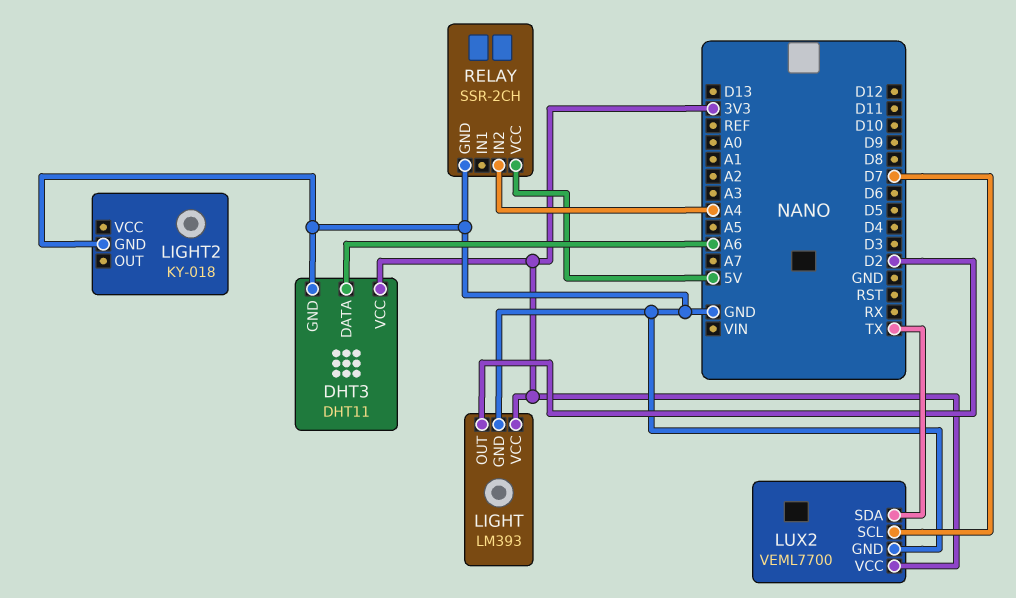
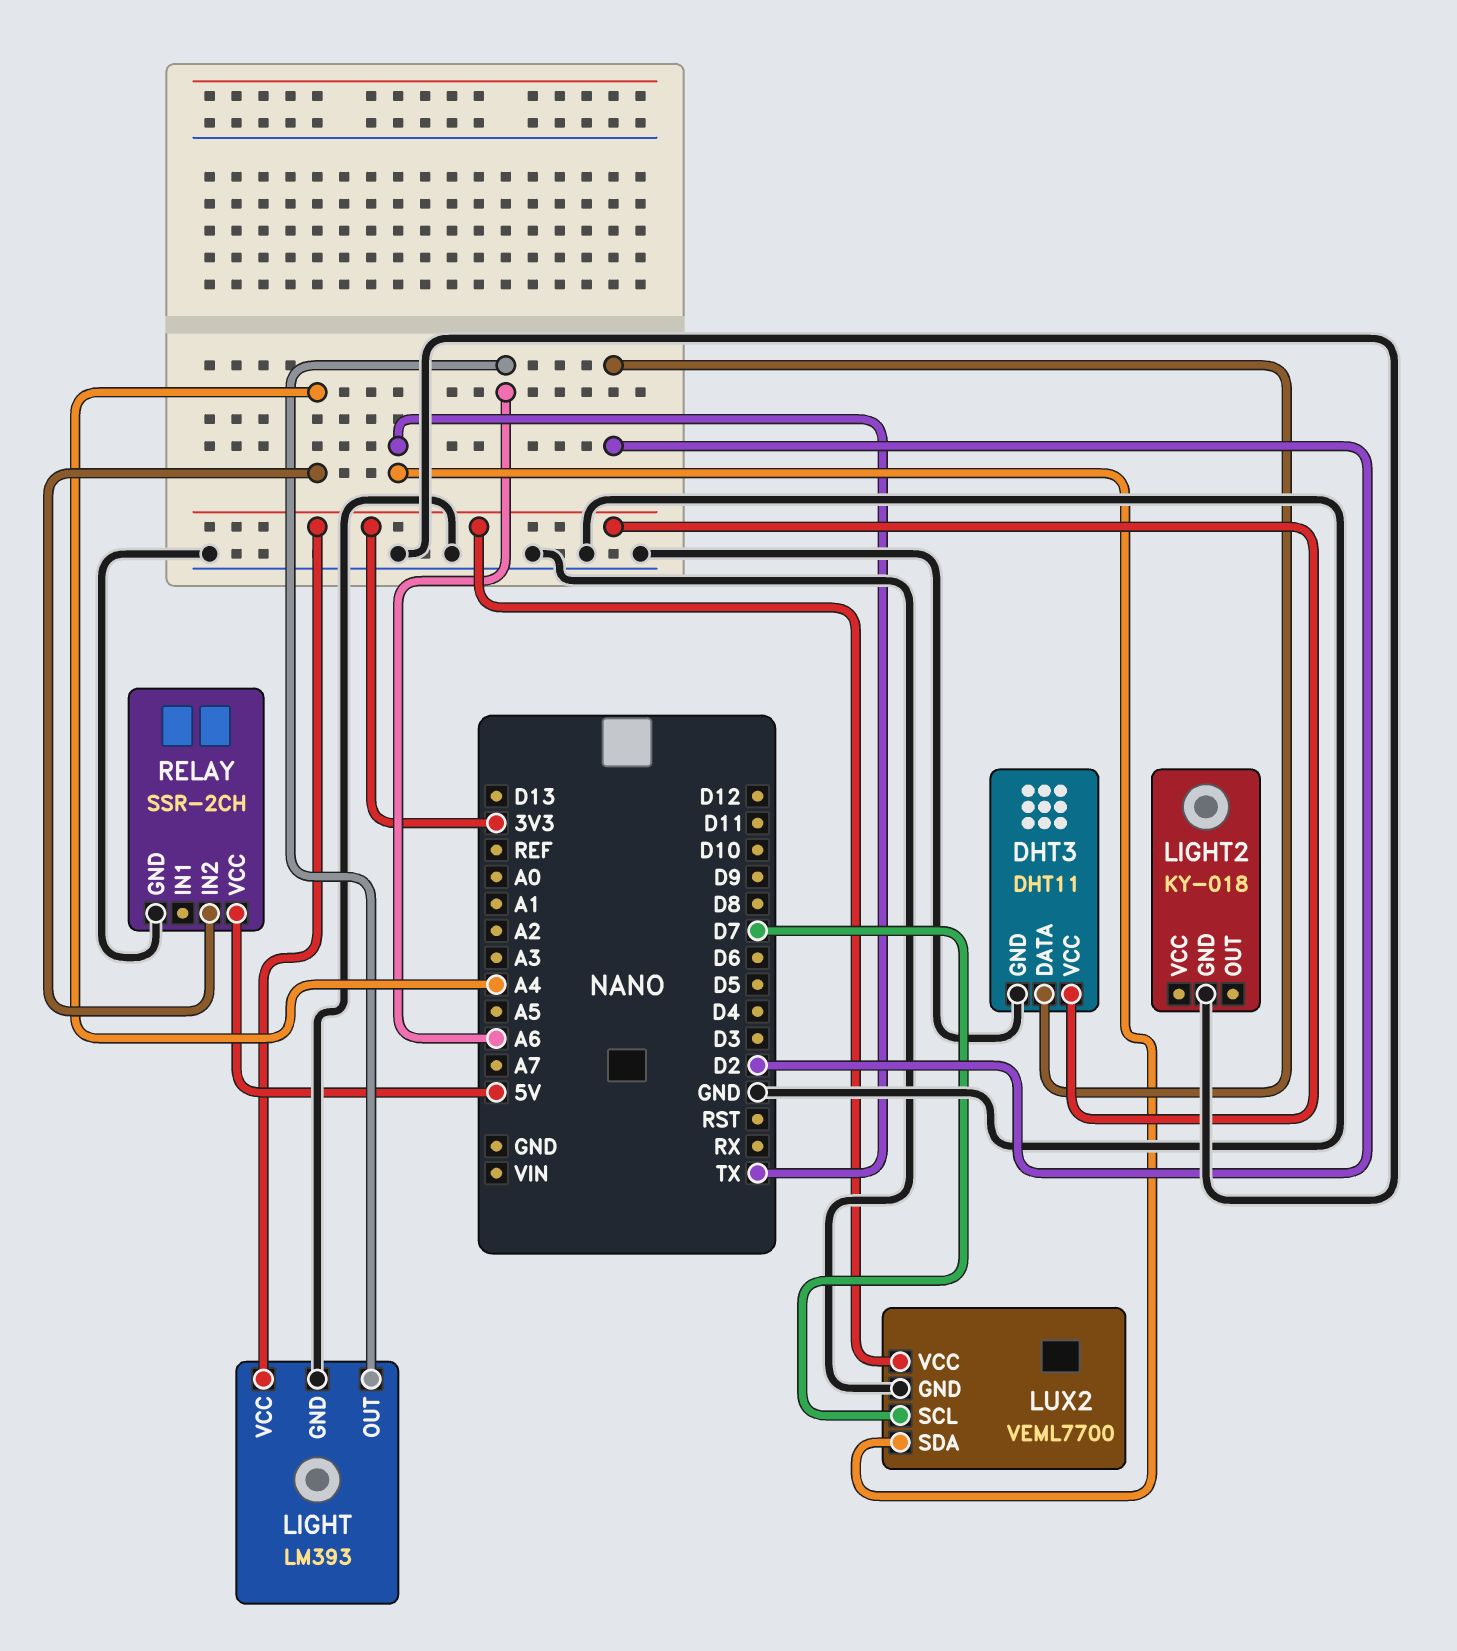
DHT3 pin DATA: A6 -> D2
LIGHT pin OUT: D2 -> A6

